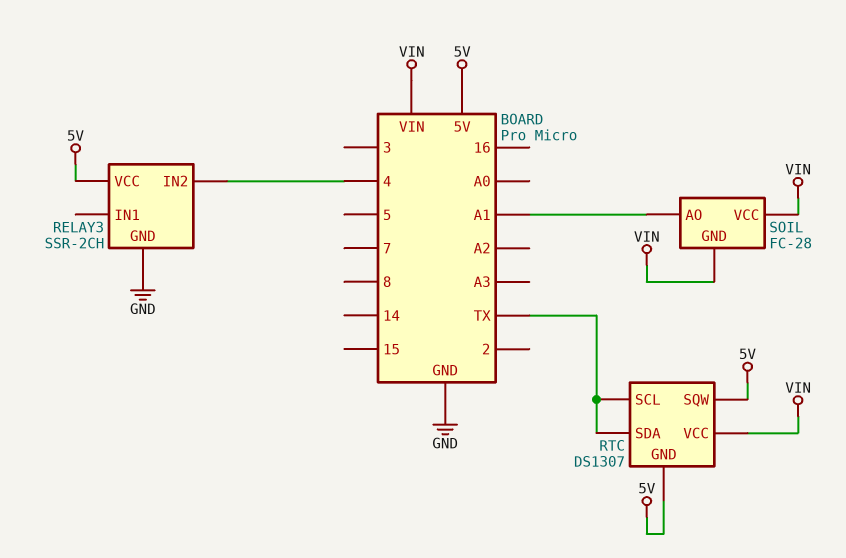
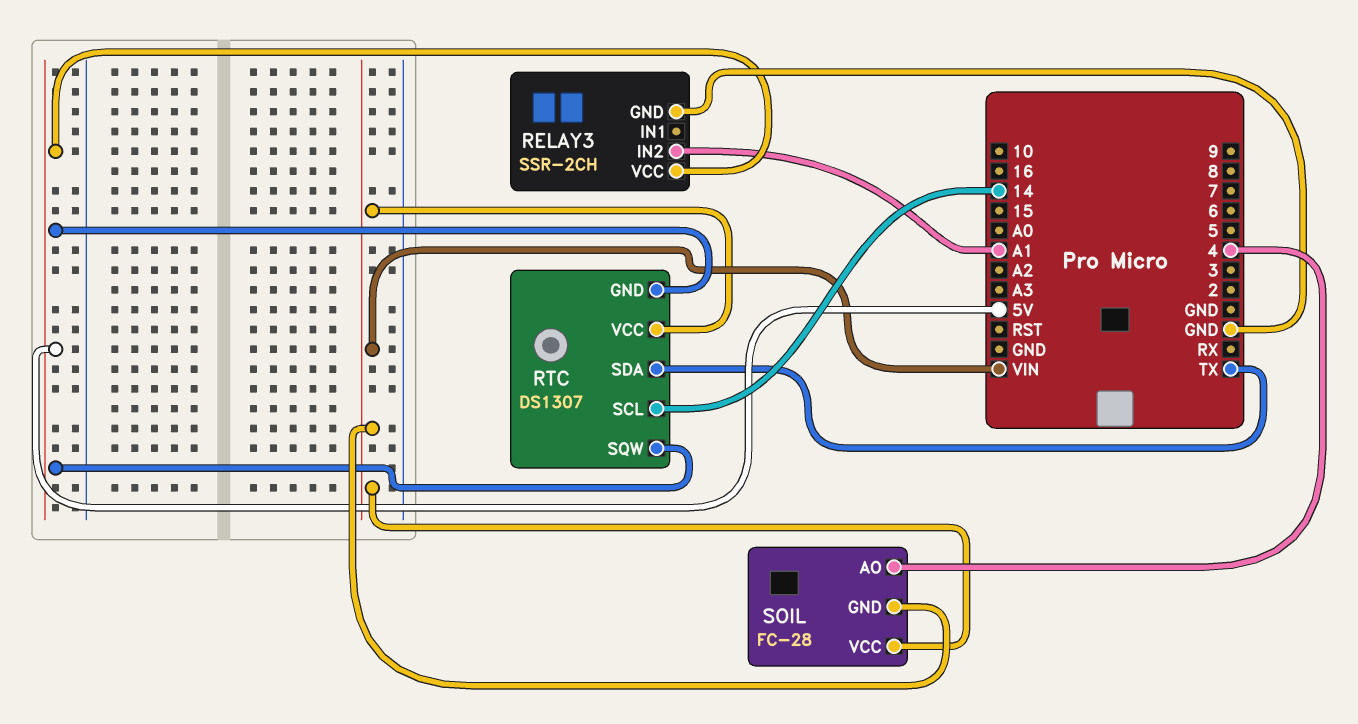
RELAY3 pin IN2: 4 -> A1
RTC pin SCL: TX -> 14
SOIL pin AO: A1 -> 4

